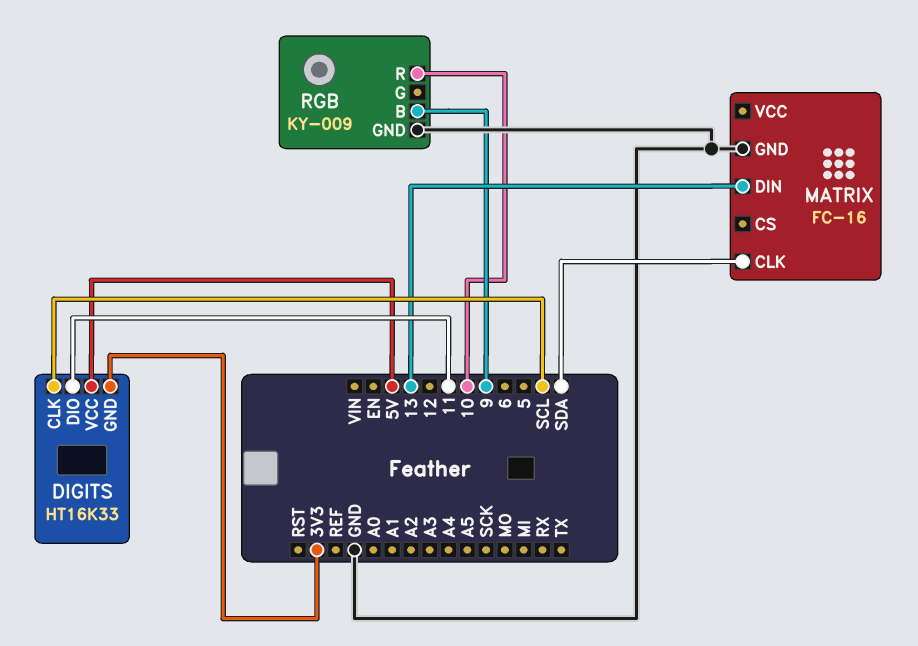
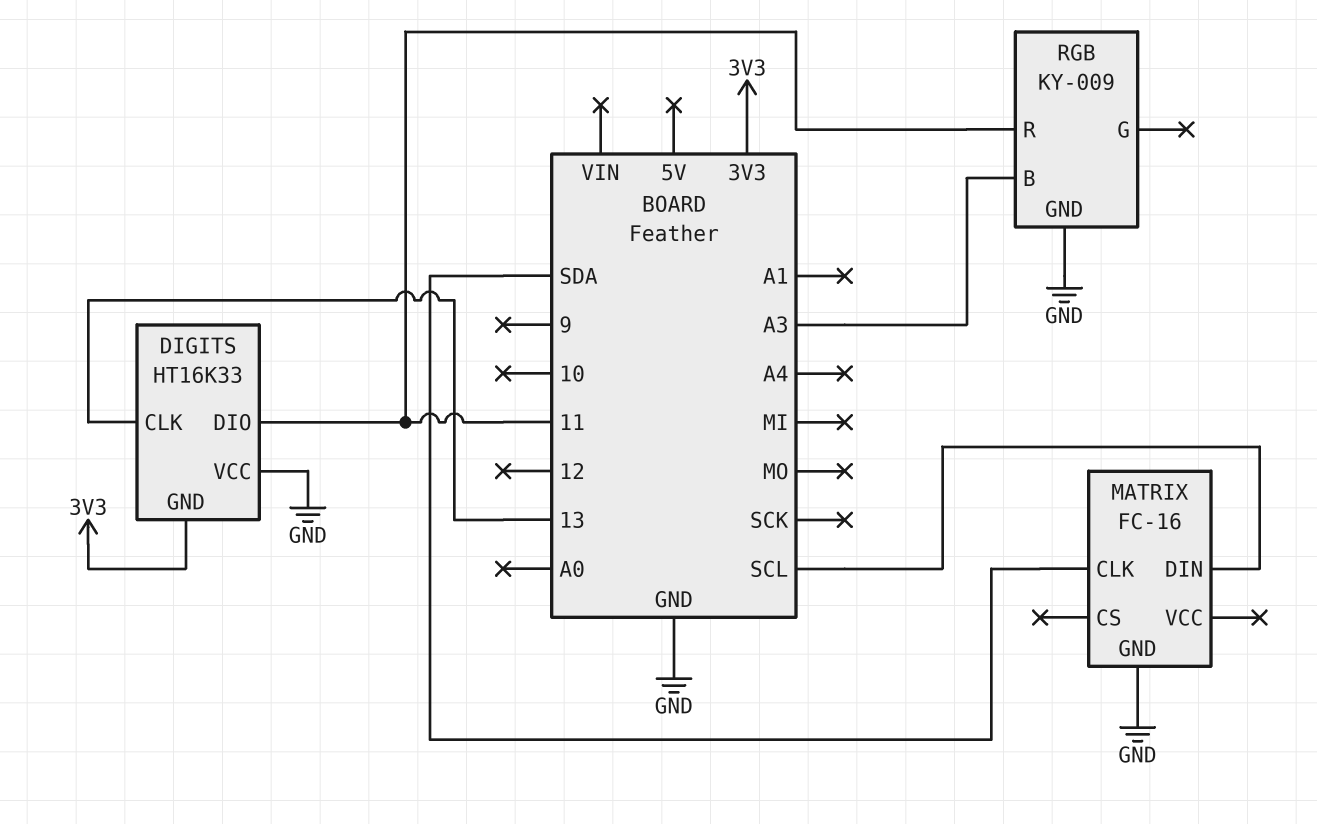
DIGITS pin CLK: SCL -> 13
DIGITS pin VCC: 5V -> GND
MATRIX pin DIN: 13 -> SCL
RGB pin B: 9 -> A3
RGB pin R: 10 -> 11

